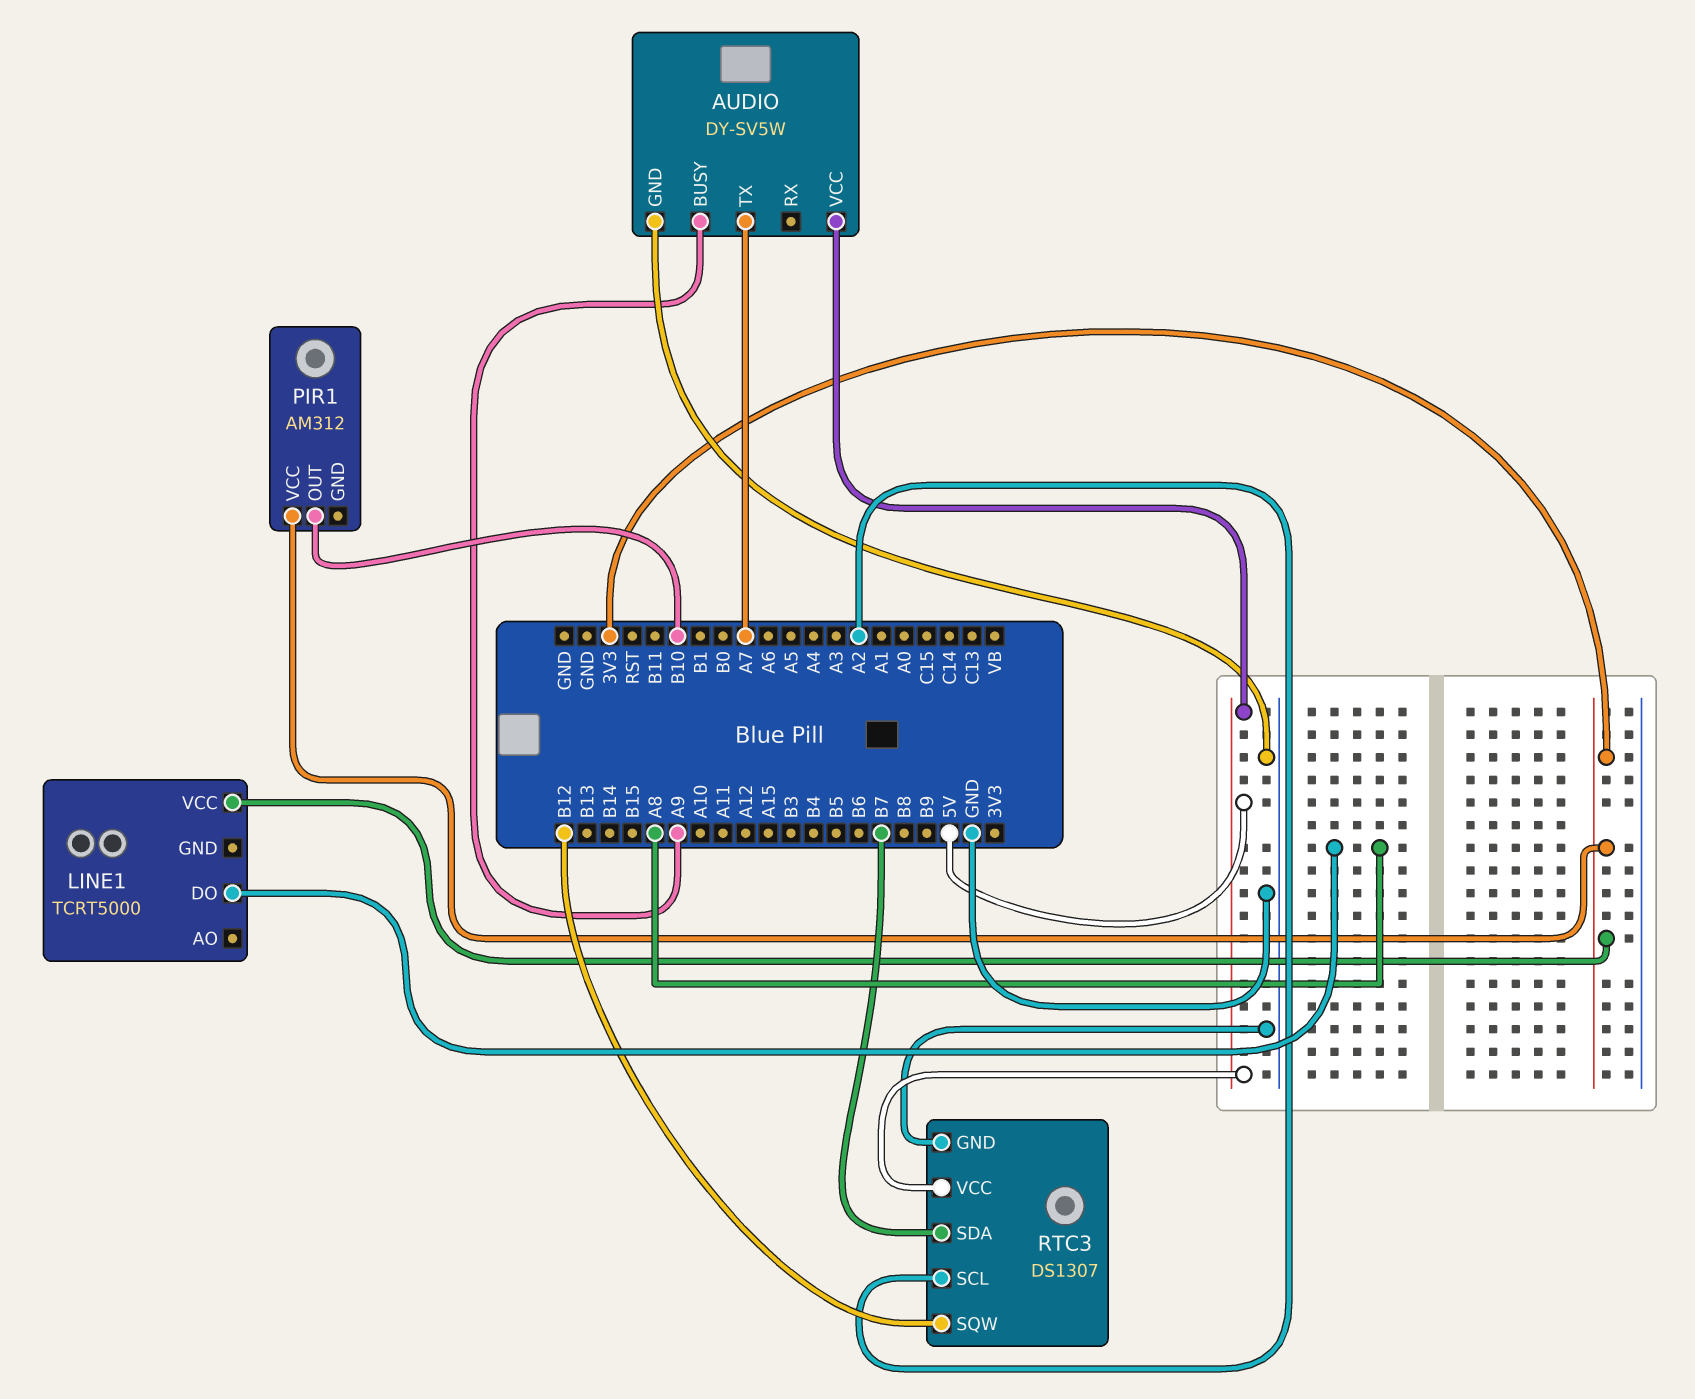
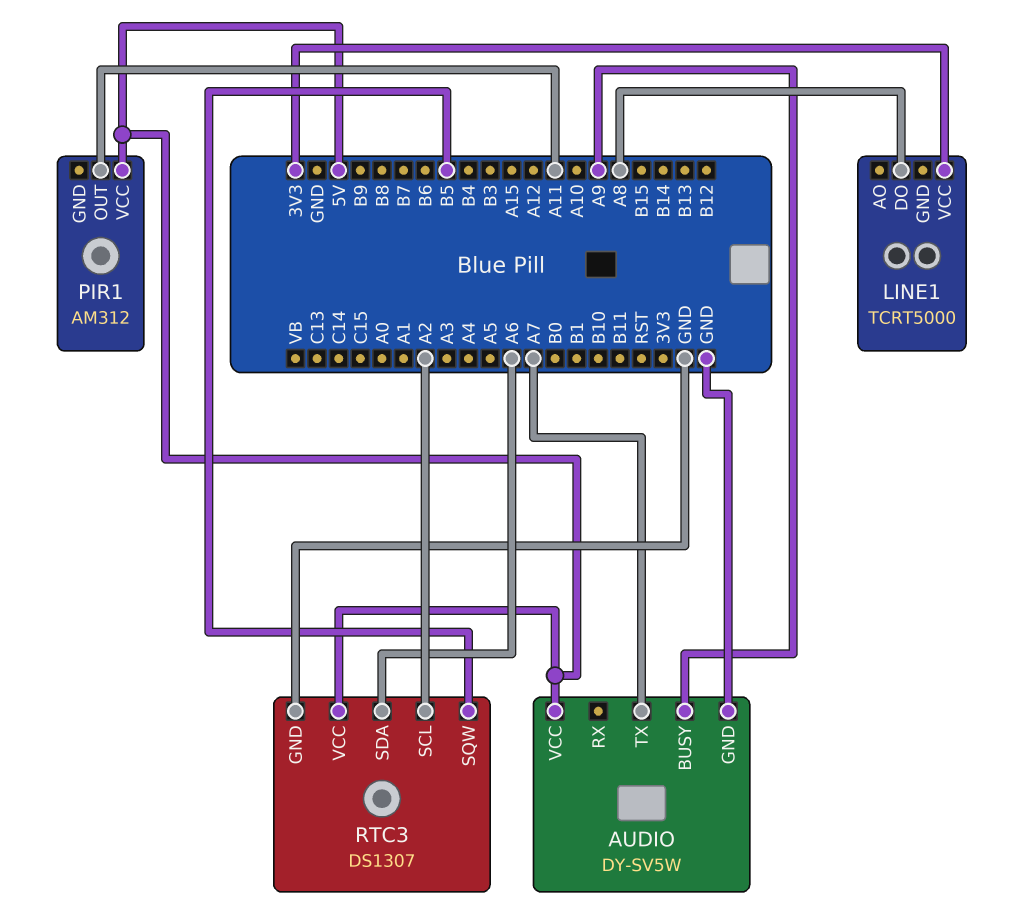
PIR1 pin OUT: B10 -> A11
PIR1 pin VCC: 3V3 -> 5V
RTC3 pin SDA: B7 -> A6
RTC3 pin SQW: B12 -> B5

